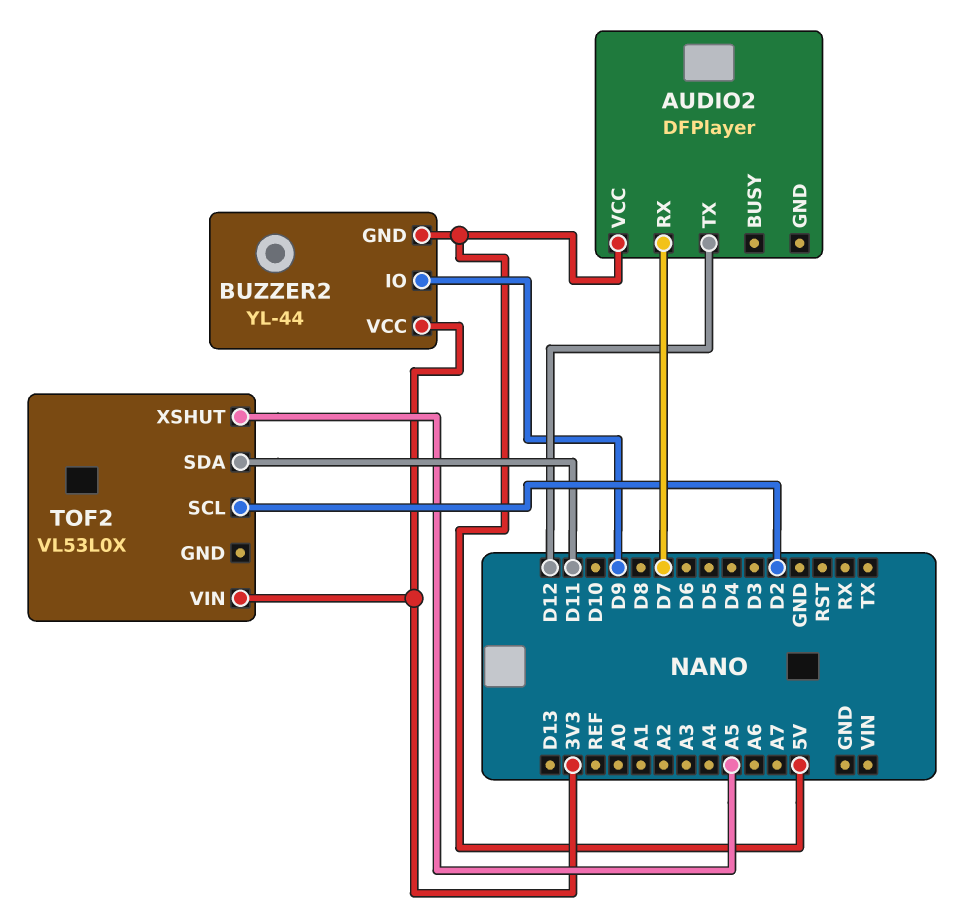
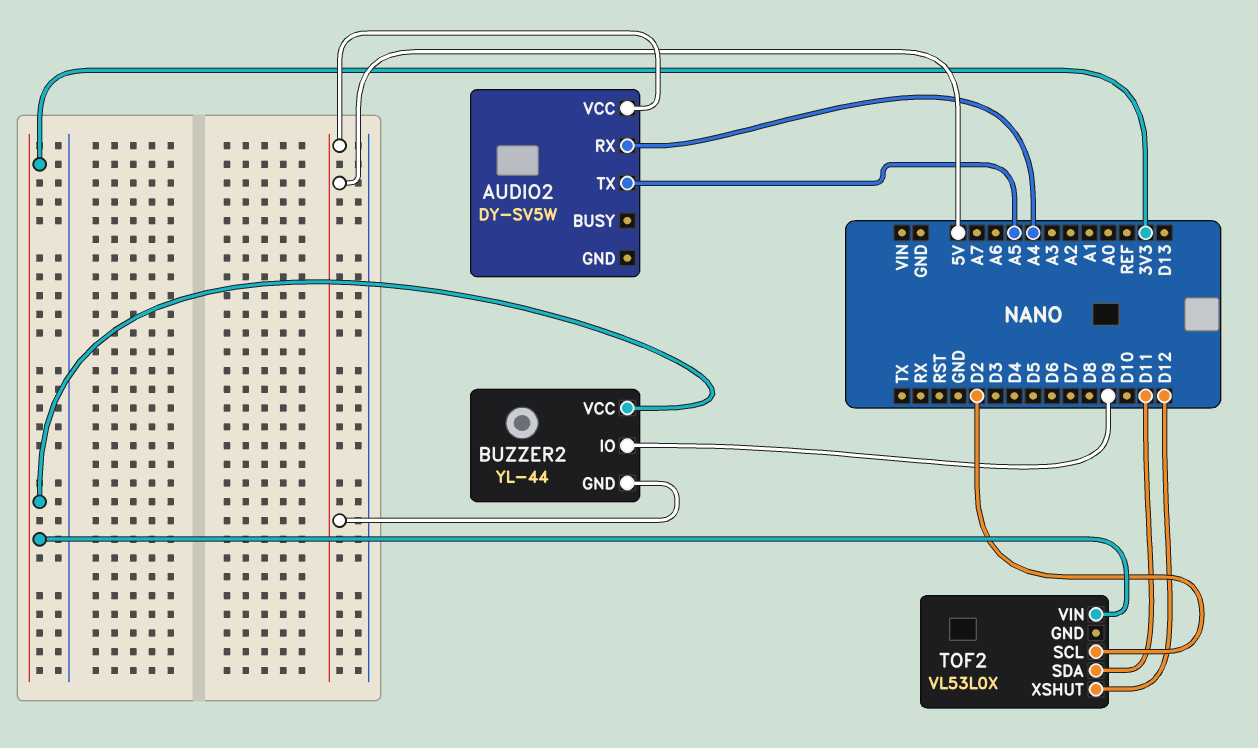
AUDIO2: DFPlayer -> DY-SV5W
AUDIO2 pin RX: D7 -> A4
AUDIO2 pin TX: D12 -> A5
TOF2 pin XSHUT: A5 -> D12

